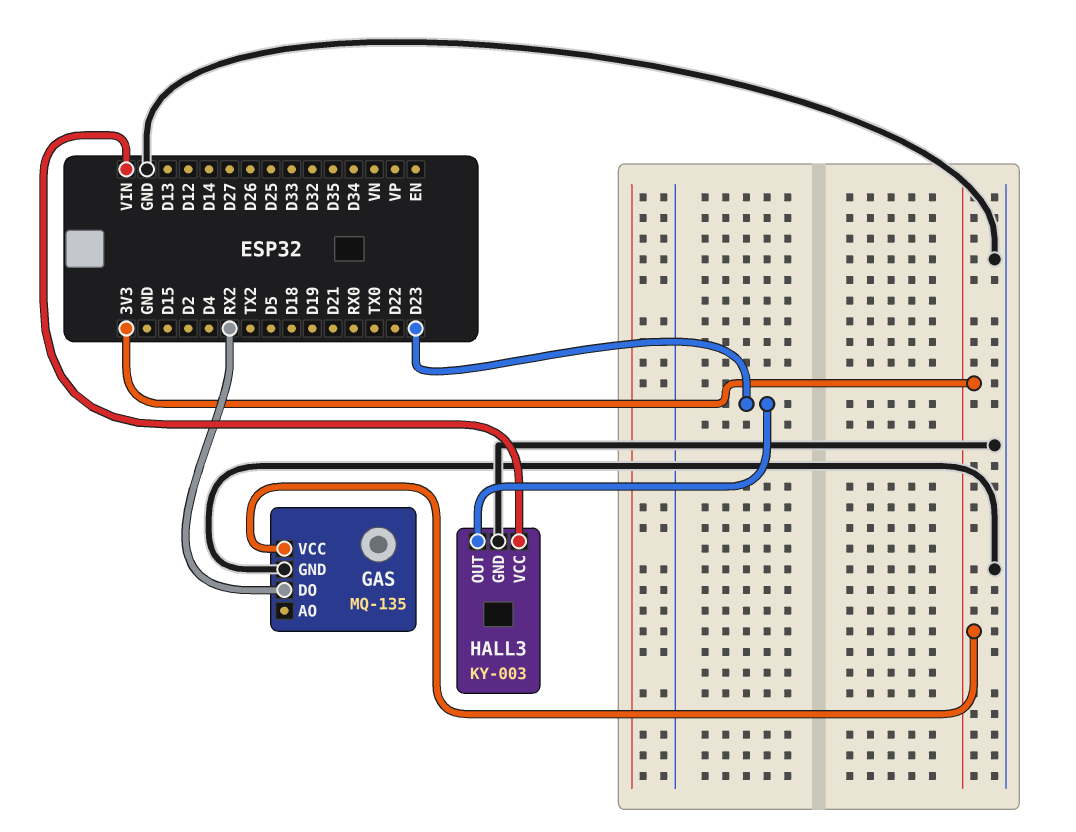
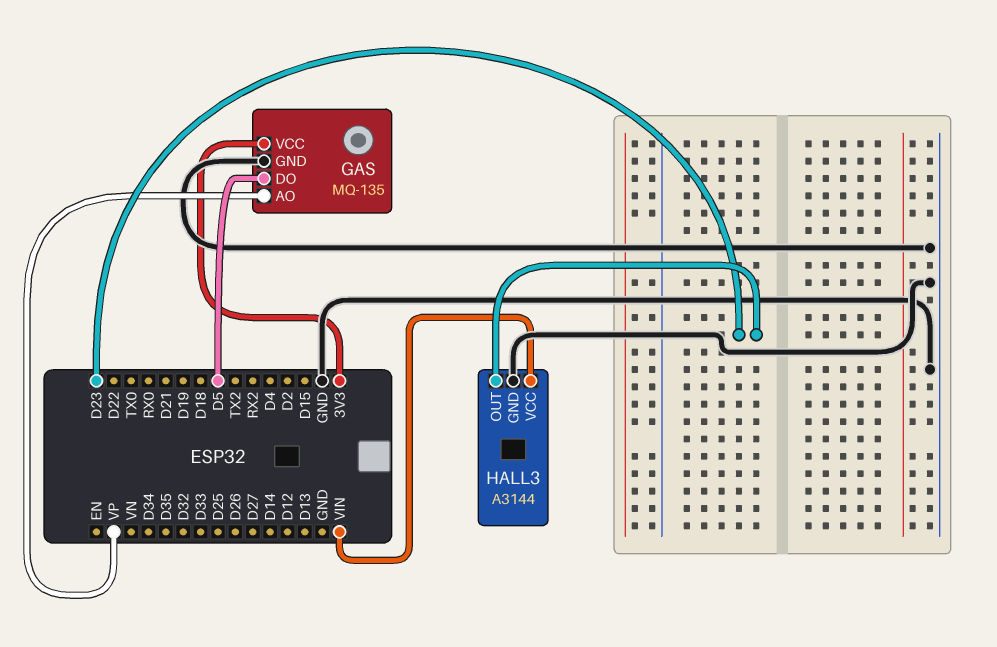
GAS pin AO: none -> VP
GAS pin DO: RX2 -> D5
HALL3: KY-003 -> A3144

